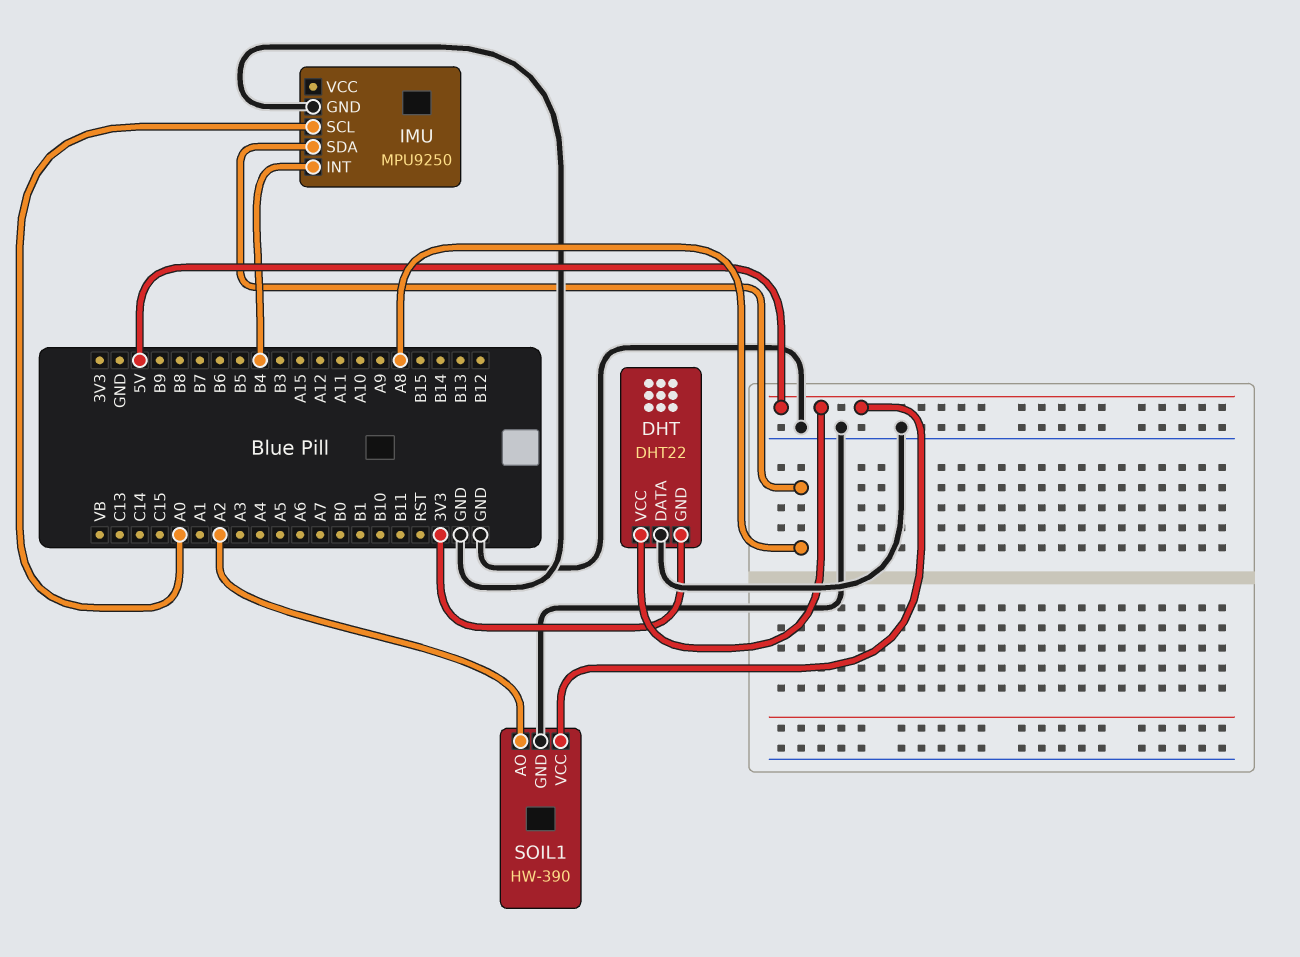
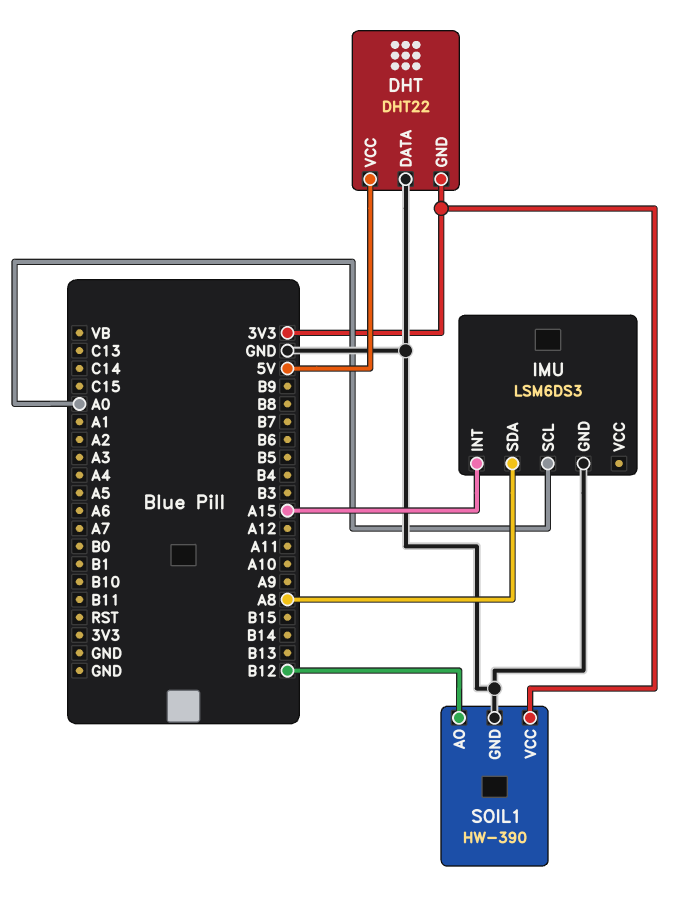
IMU: MPU9250 -> LSM6DS3
IMU pin INT: B4 -> A15
SOIL1 pin AO: A2 -> B12
SOIL1 pin VCC: 5V -> 3V3

